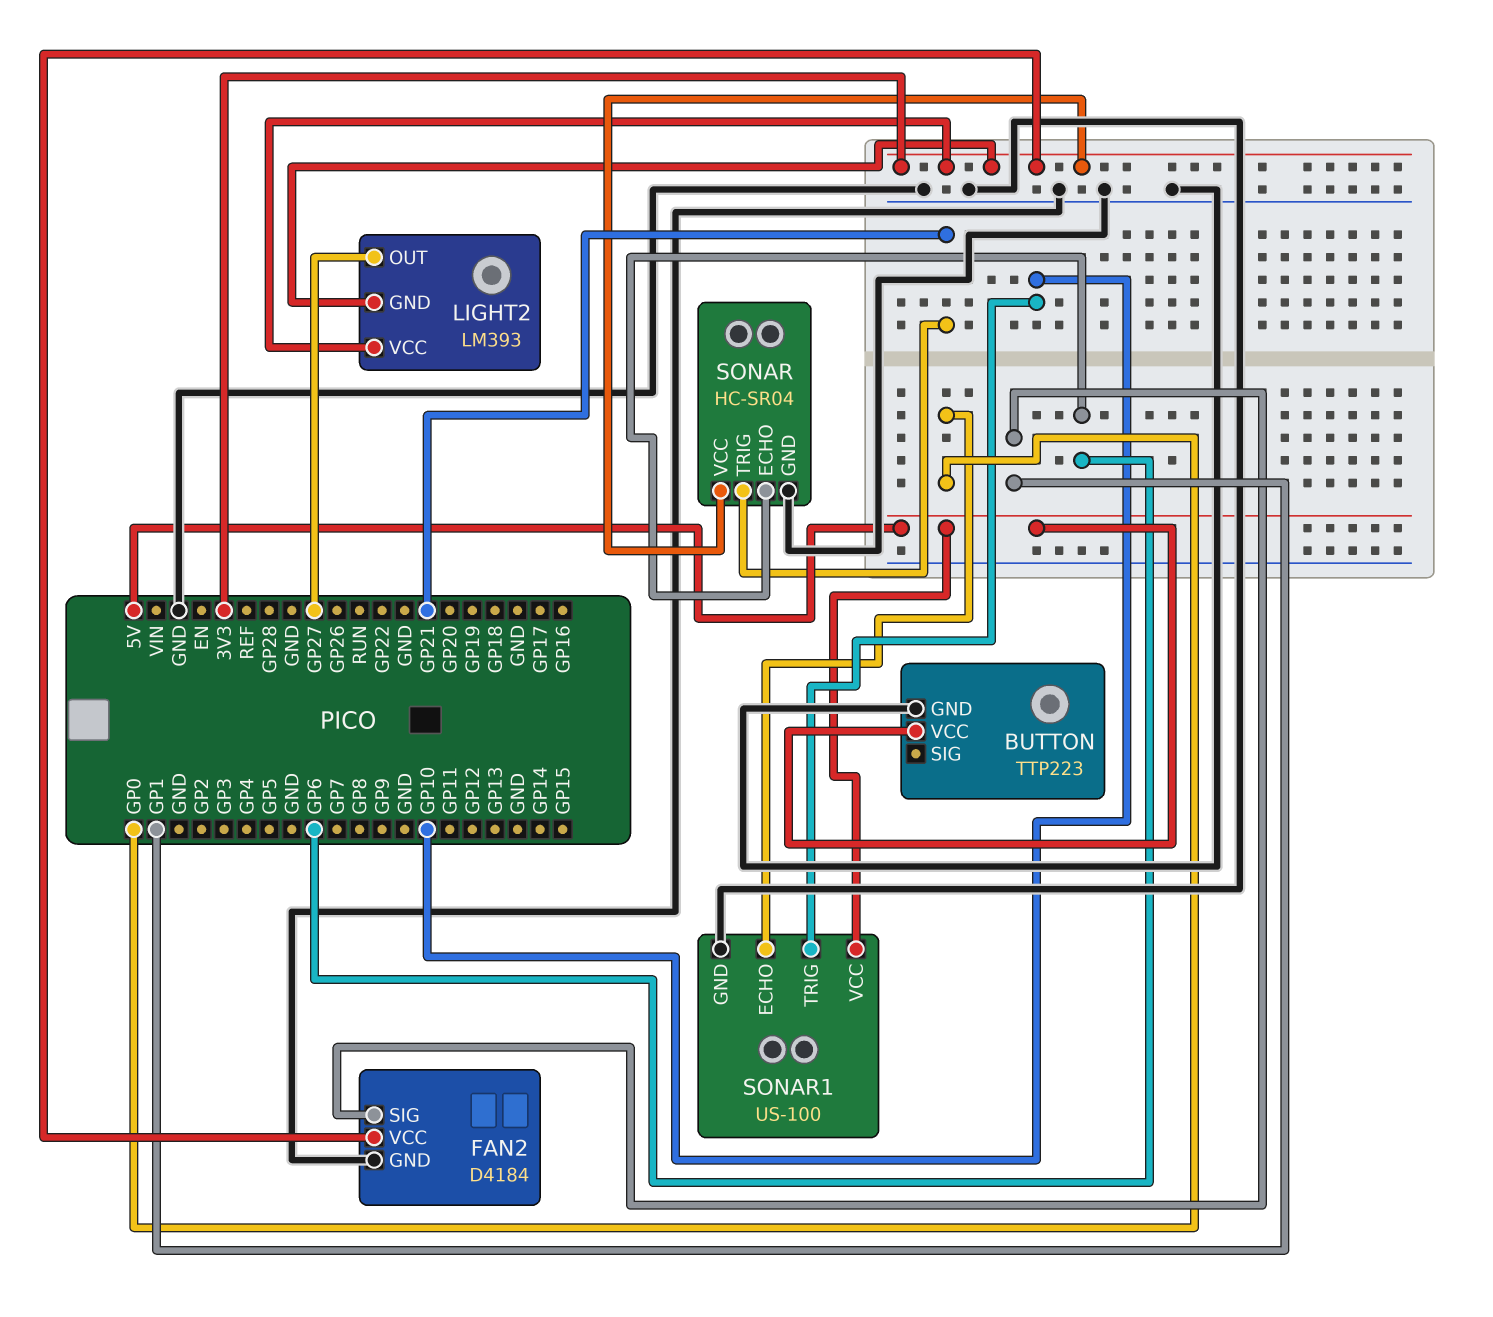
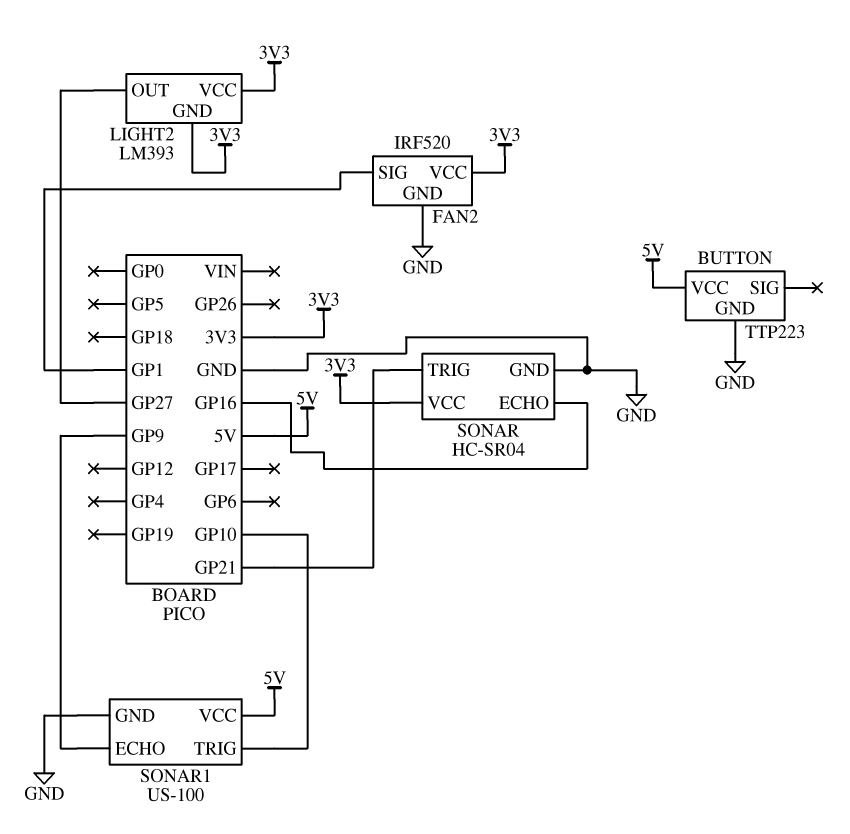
FAN2: D4184 -> IRF520
SONAR pin ECHO: GP6 -> GP16
SONAR1 pin ECHO: GP0 -> GP9

